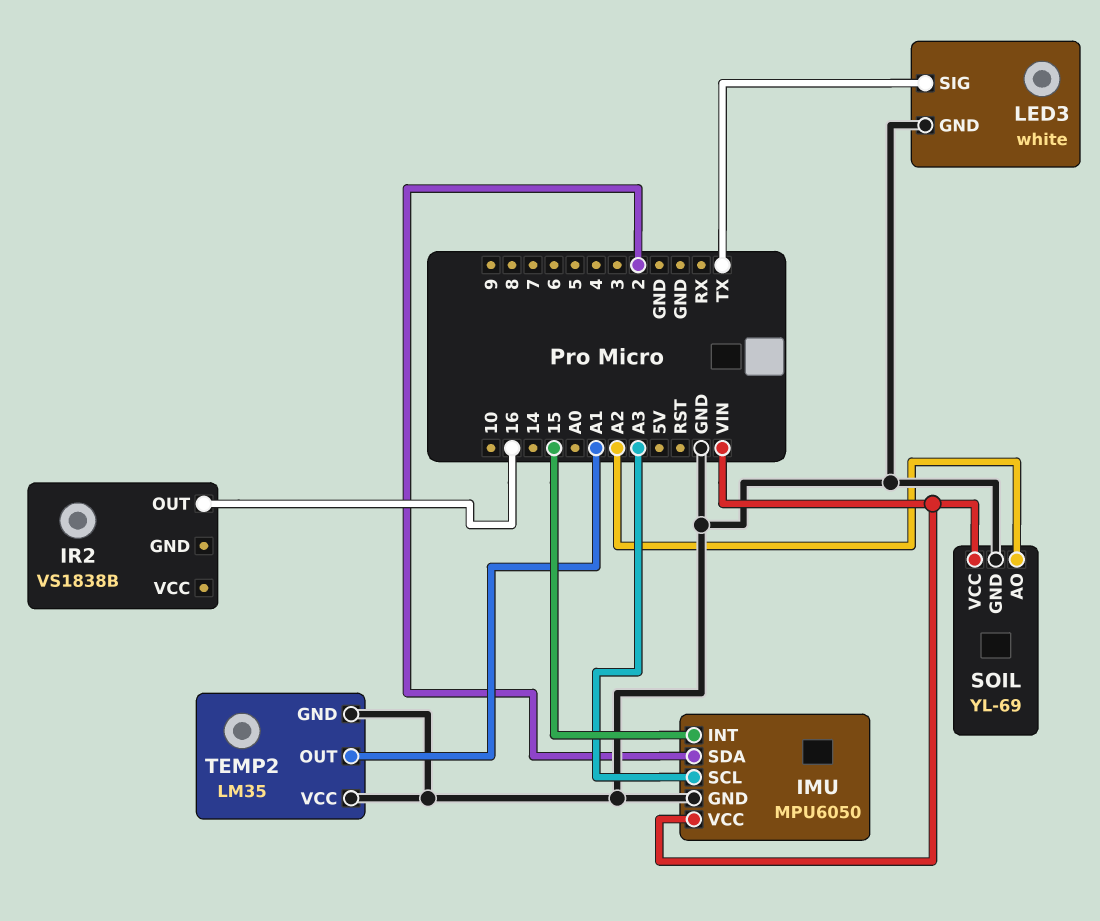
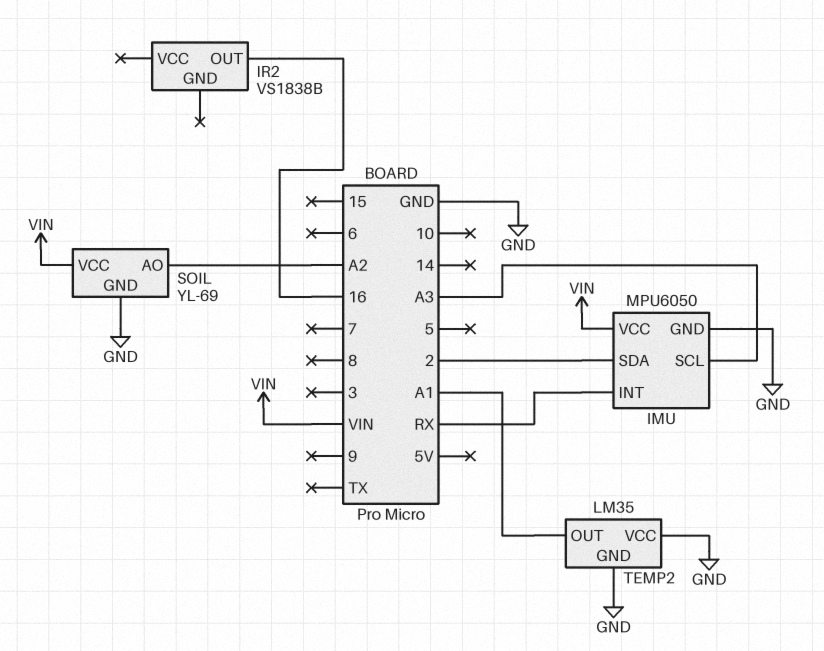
IMU pin INT: 15 -> RX
LED3: white -> none
LED3 pin GND: GND -> none
LED3 pin SIG: TX -> none

